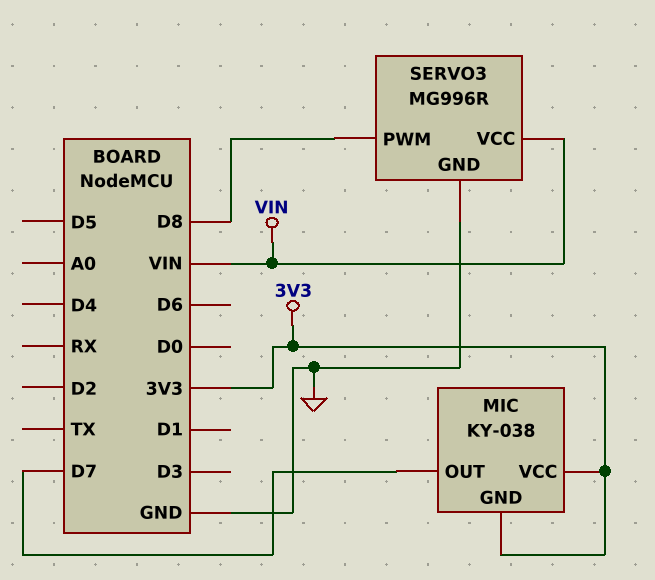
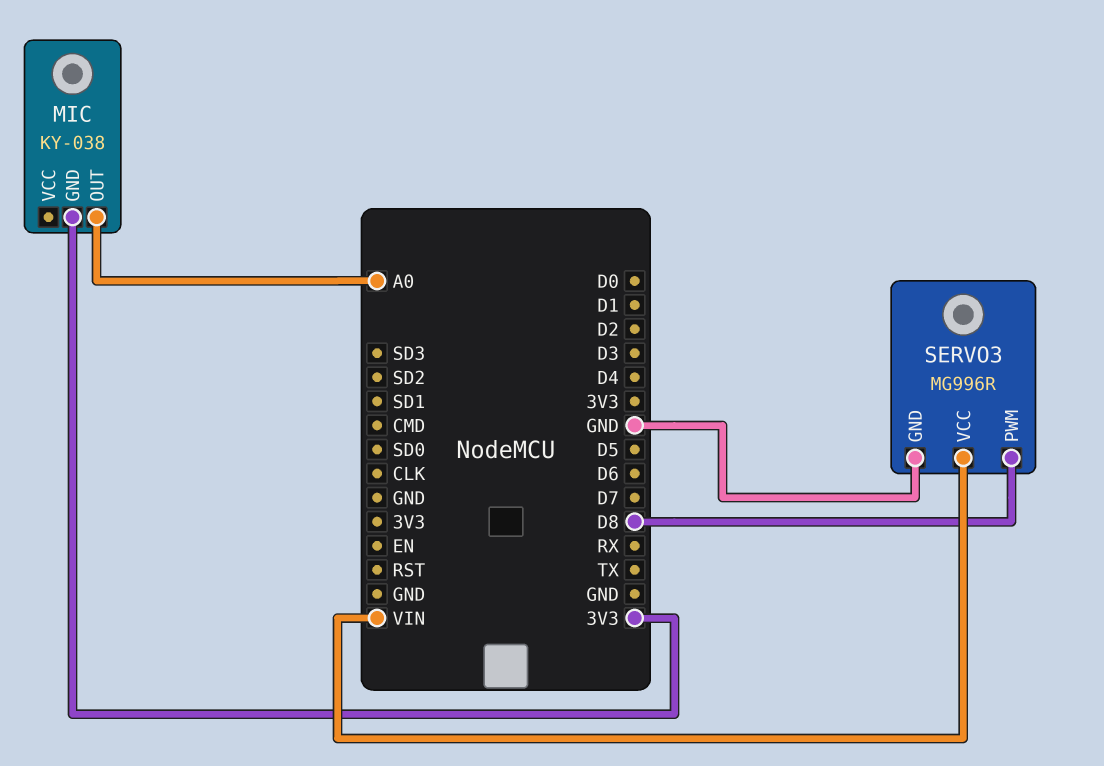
MIC pin OUT: D7 -> A0
MIC pin VCC: 3V3 -> none

